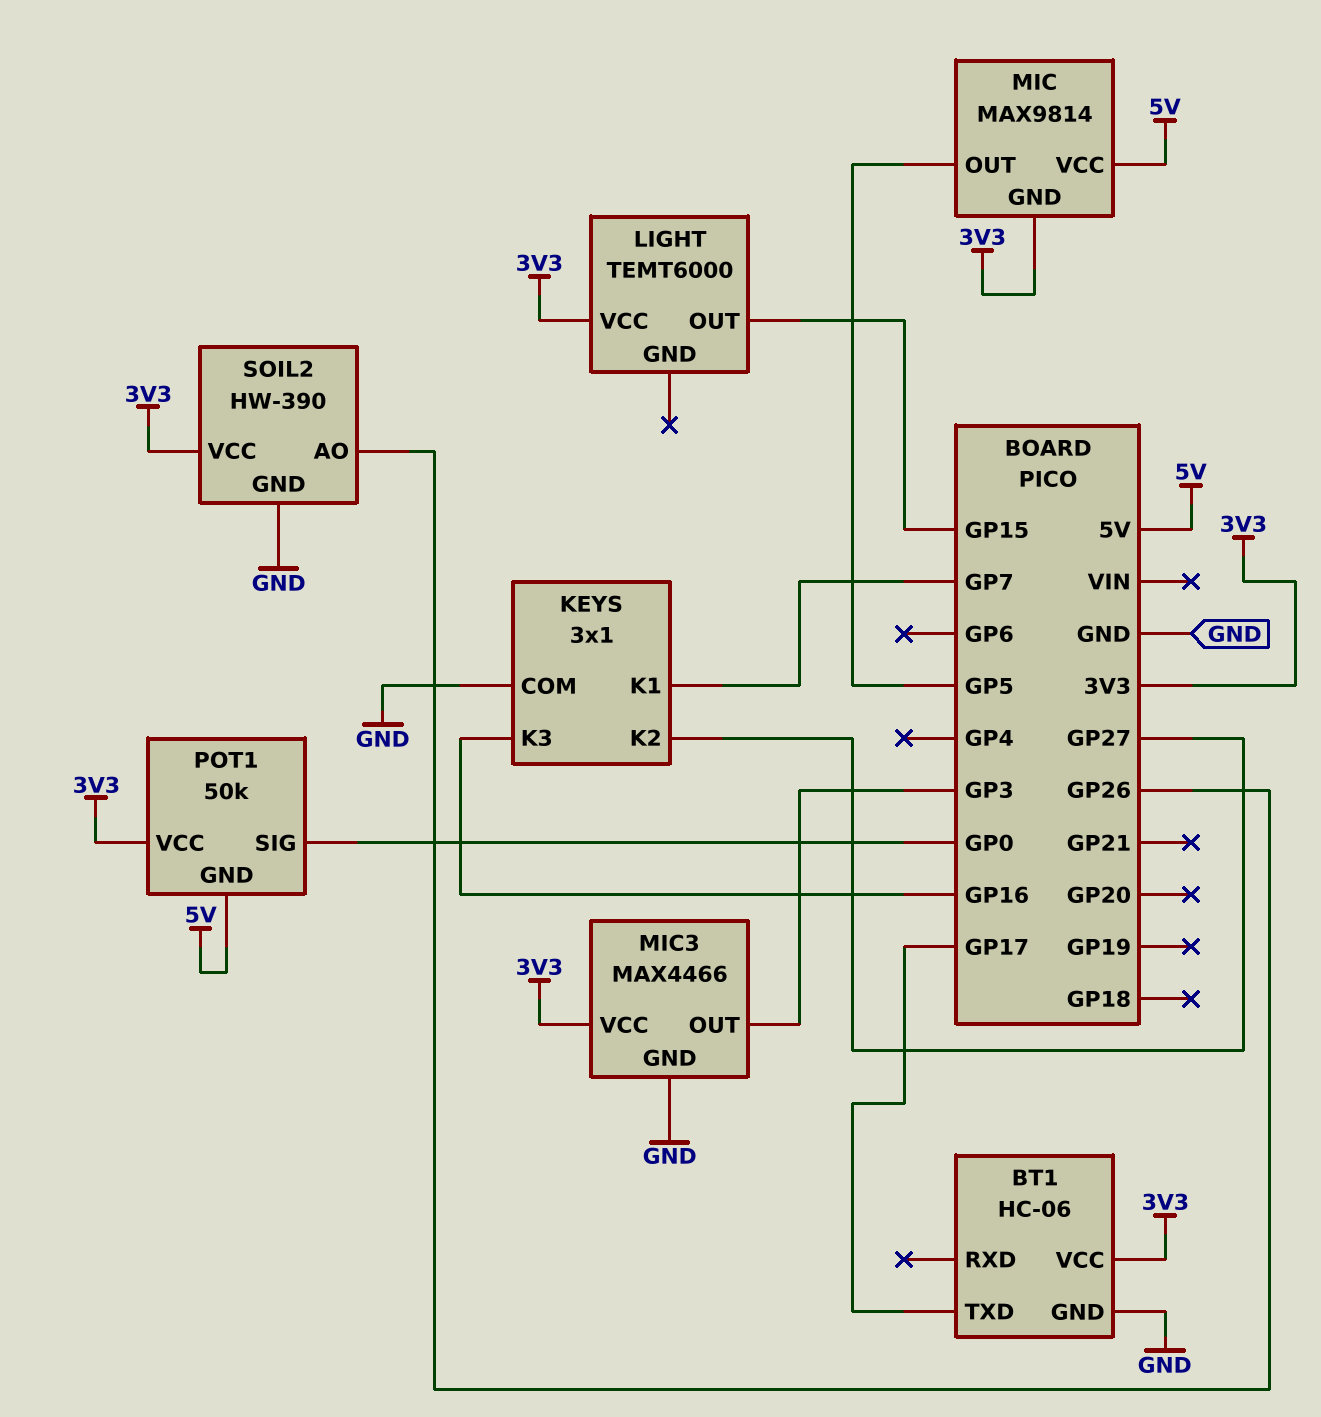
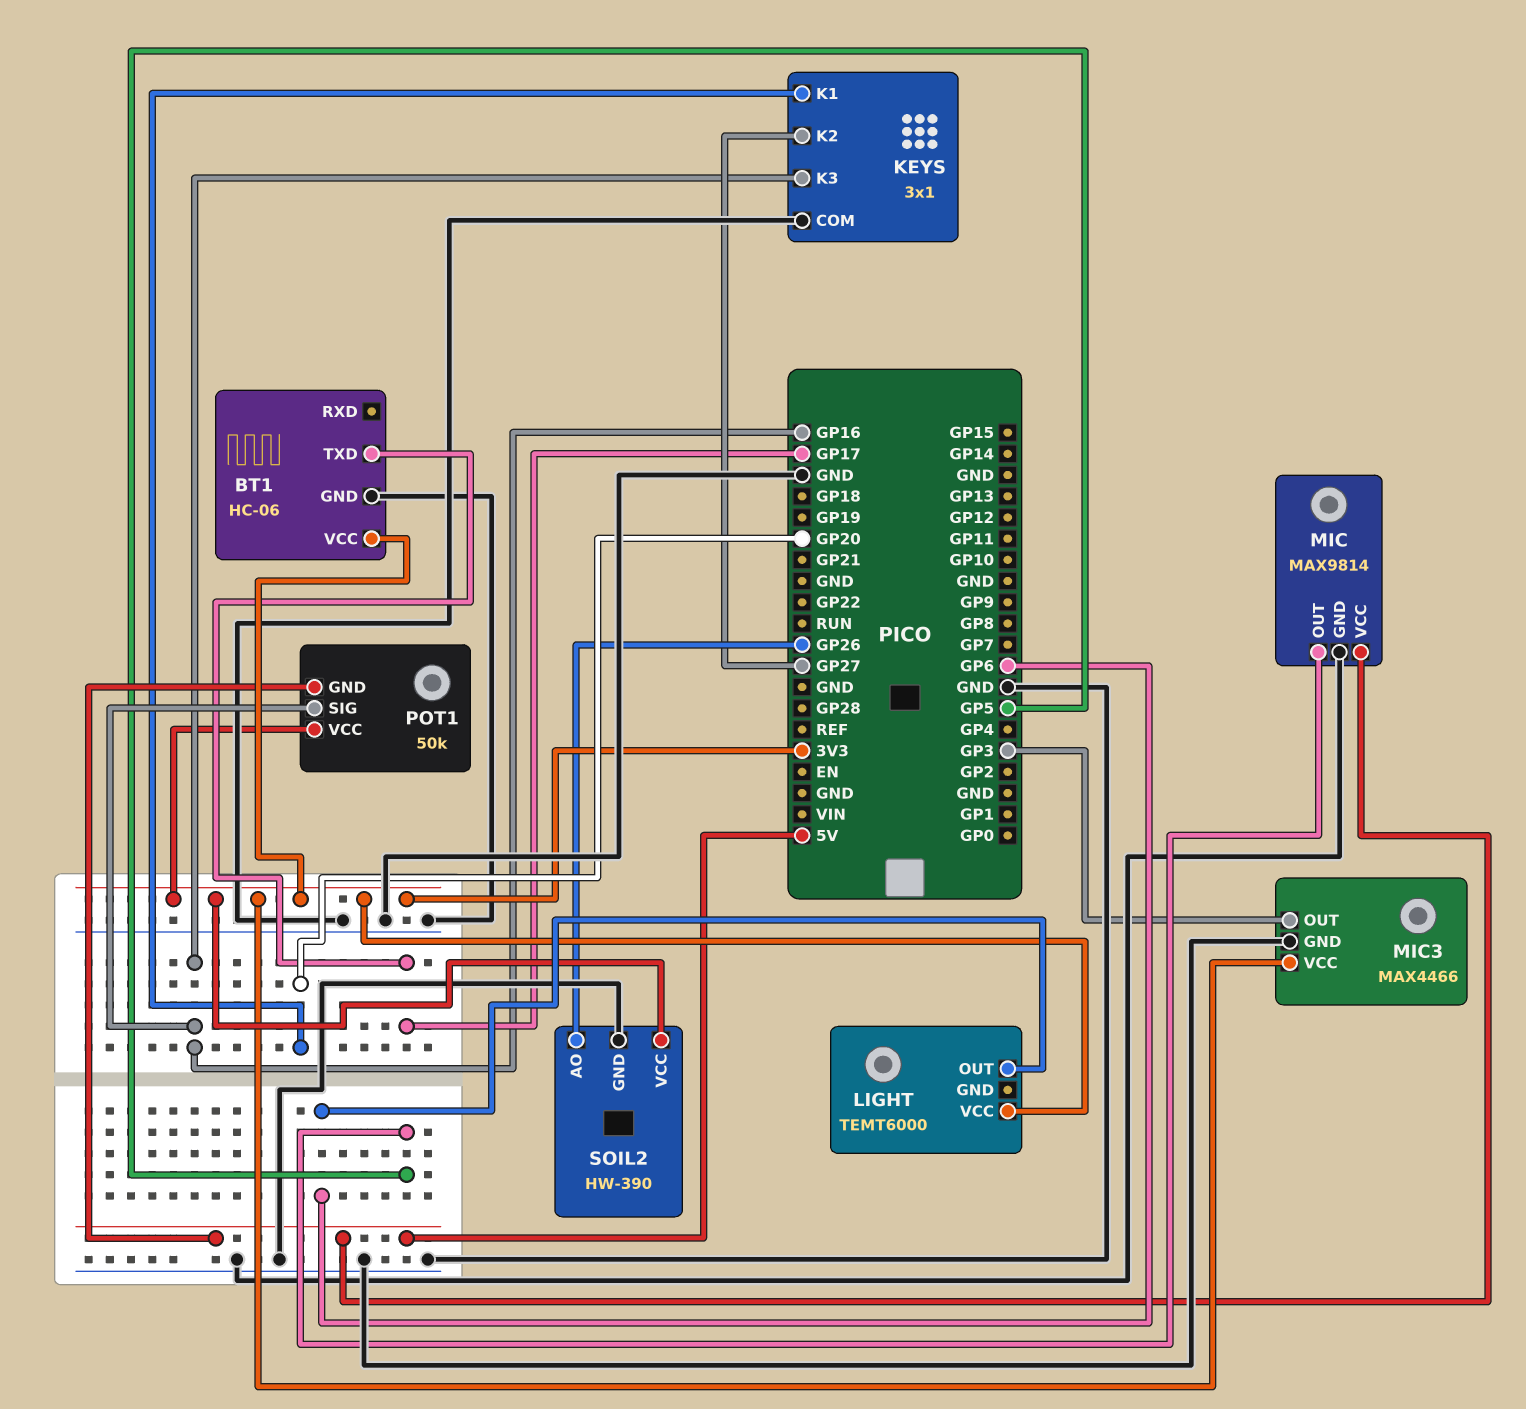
KEYS pin K1: GP7 -> GP20
LIGHT pin OUT: GP15 -> GP6
MIC pin GND: 3V3 -> GND
POT1 pin SIG: GP0 -> GP16

